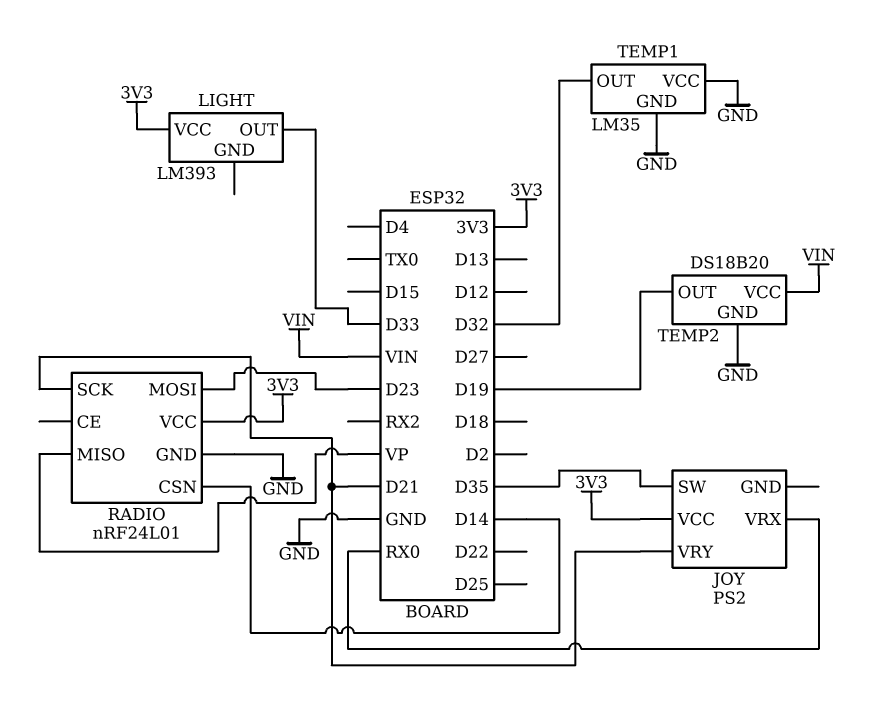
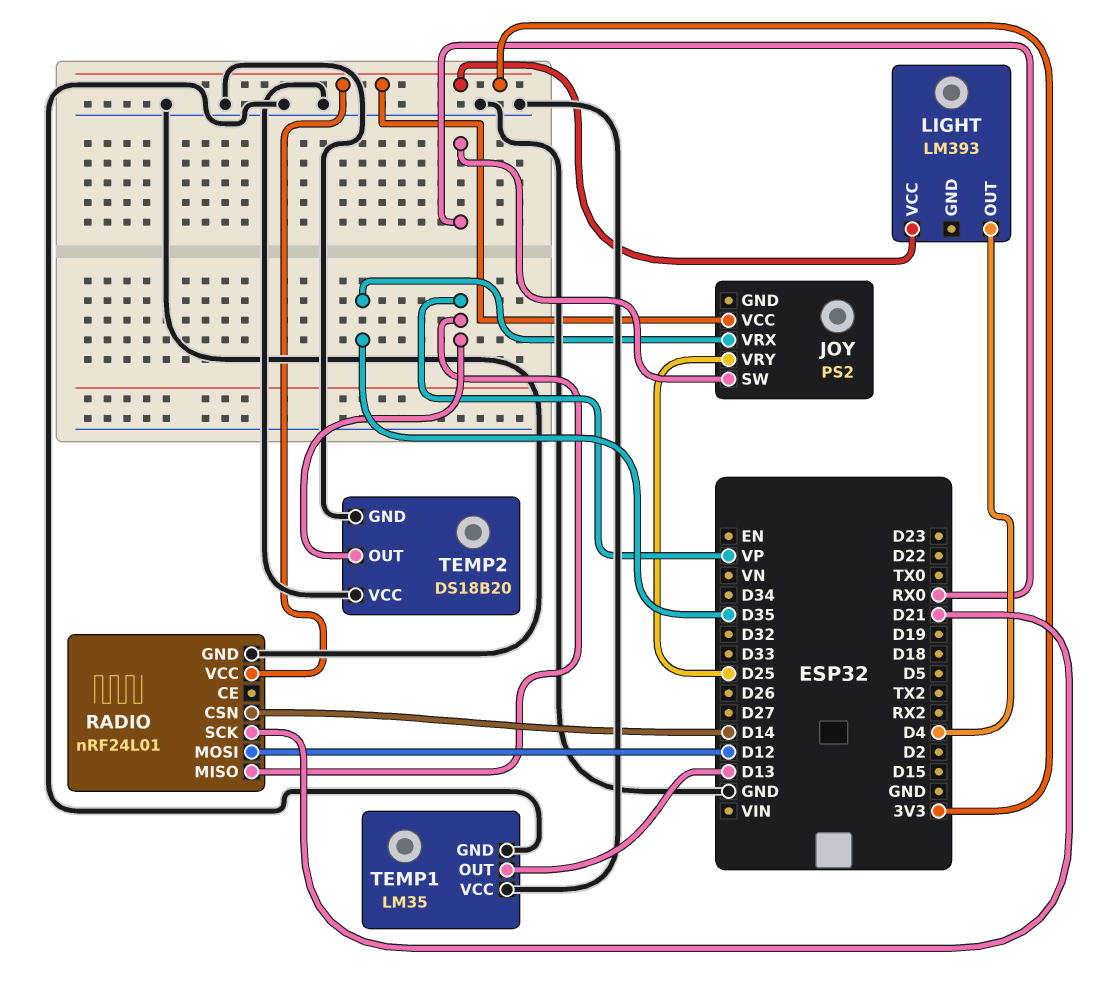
JOY pin SW: D35 -> RX0
JOY pin VRX: RX0 -> D35
JOY pin VRY: D21 -> D25
LIGHT pin OUT: D33 -> D4
RADIO pin MOSI: D23 -> D12
TEMP1 pin OUT: D32 -> D13
TEMP2 pin OUT: D19 -> VP
TEMP2 pin VCC: VIN -> GND

